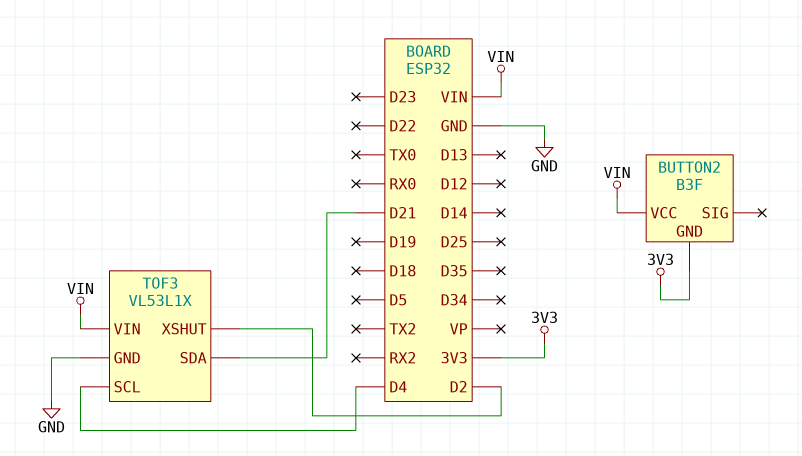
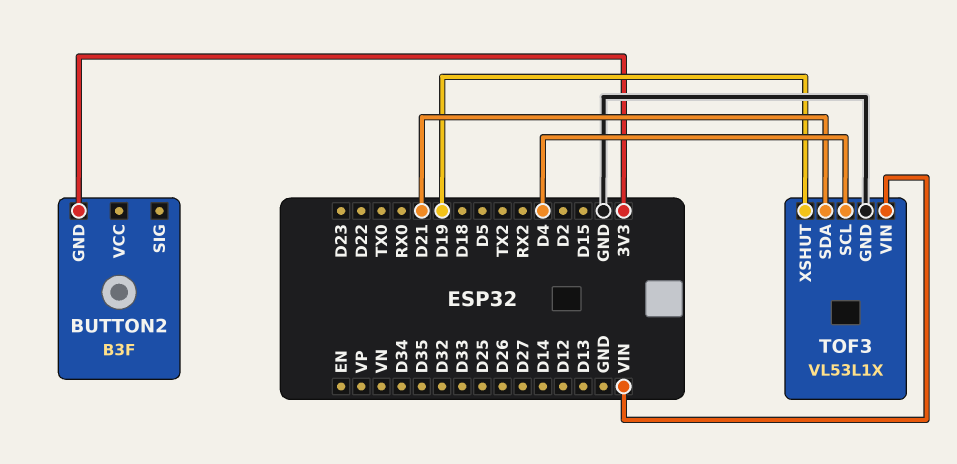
BUTTON2 pin VCC: VIN -> none
TOF3 pin XSHUT: D2 -> D19

